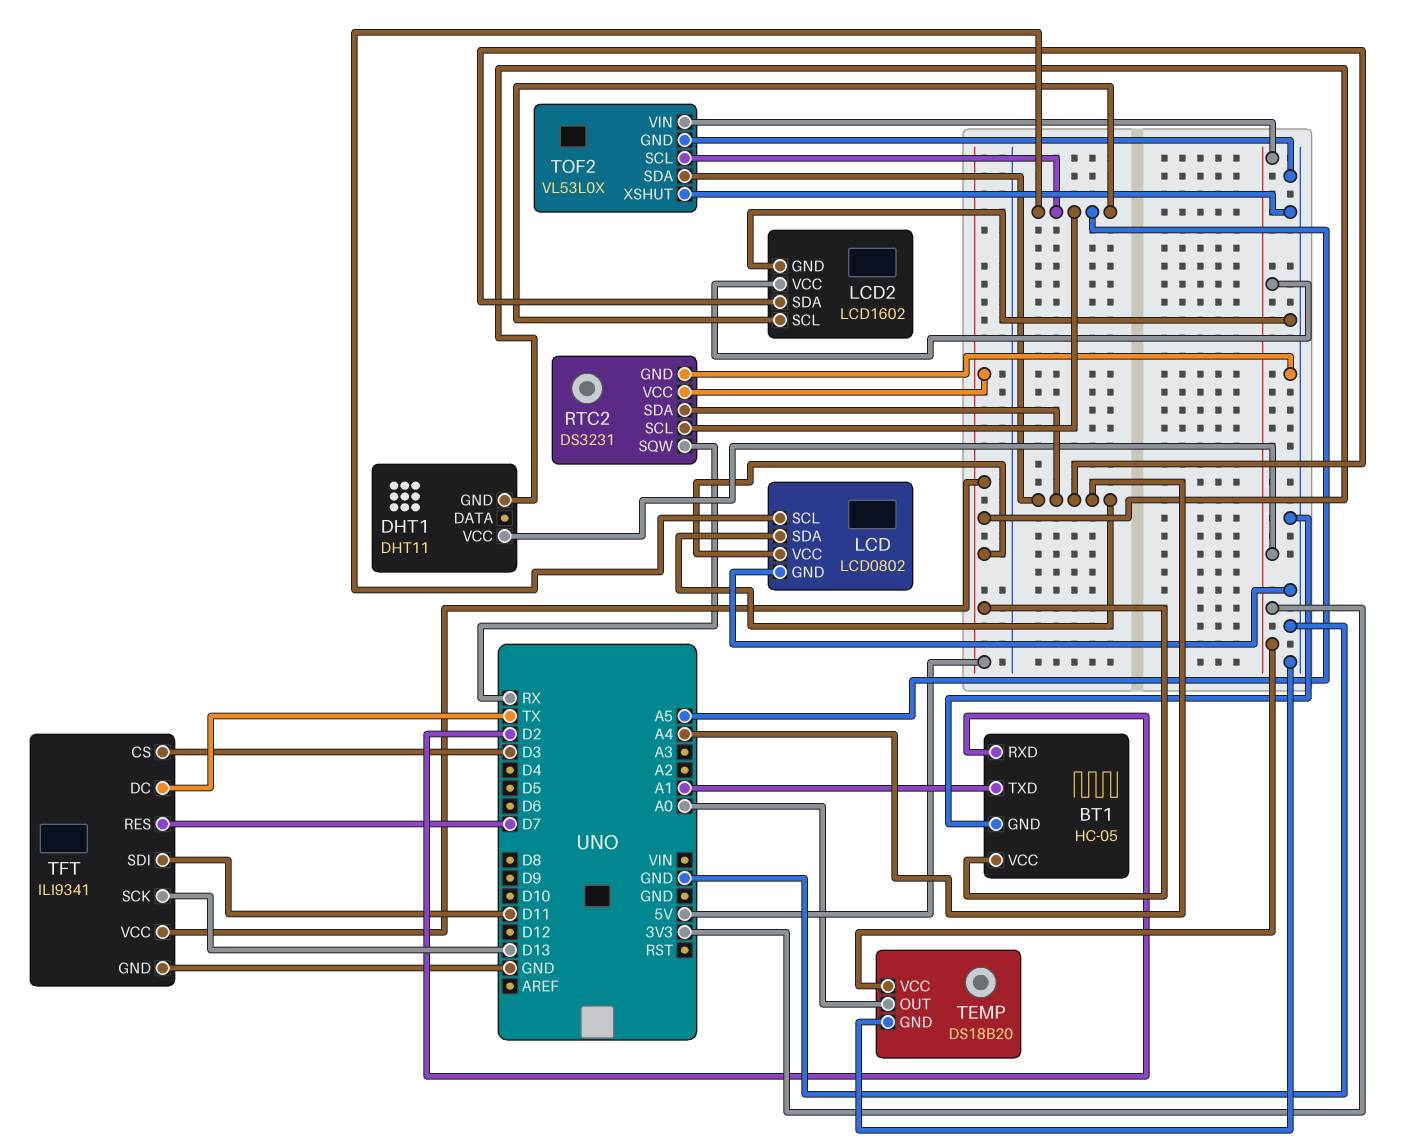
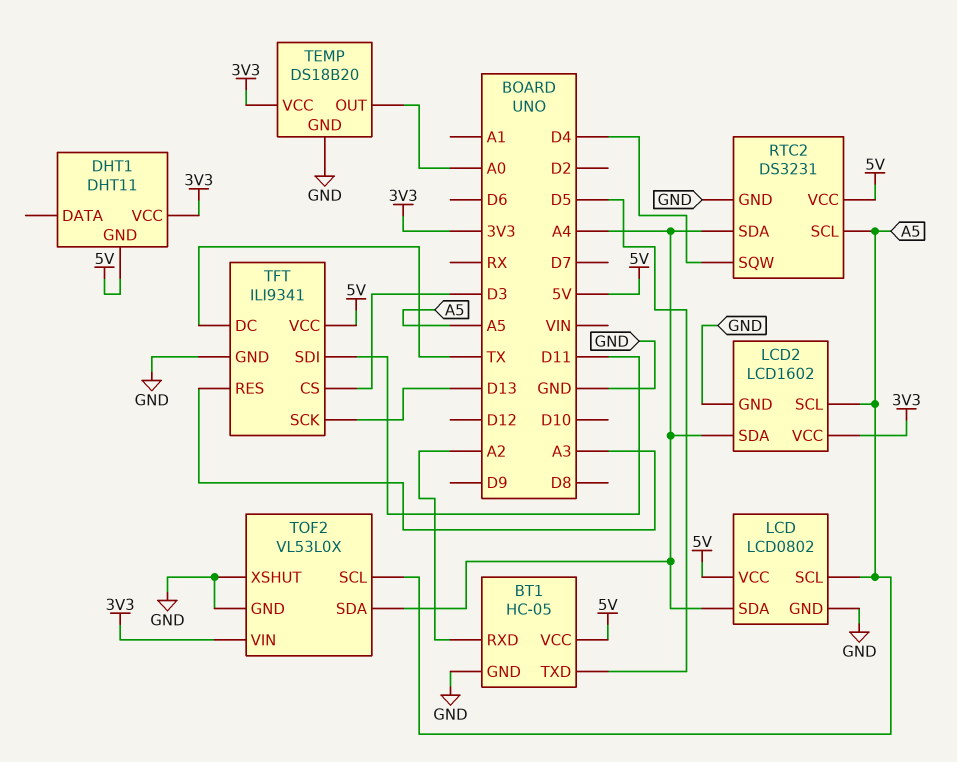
BT1 pin RXD: D2 -> A2
BT1 pin TXD: A1 -> D5
RTC2 pin SQW: RX -> D4
TFT pin RES: D7 -> A3

